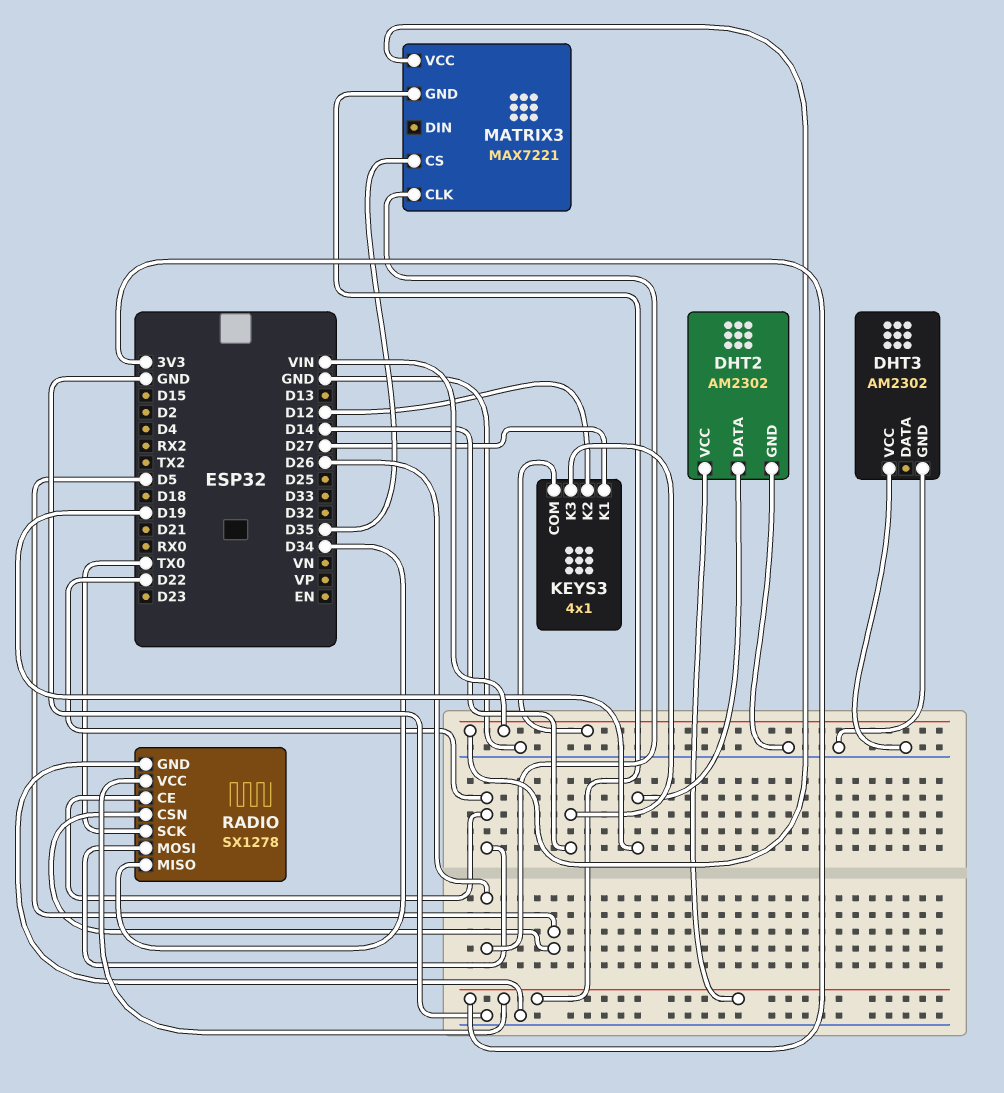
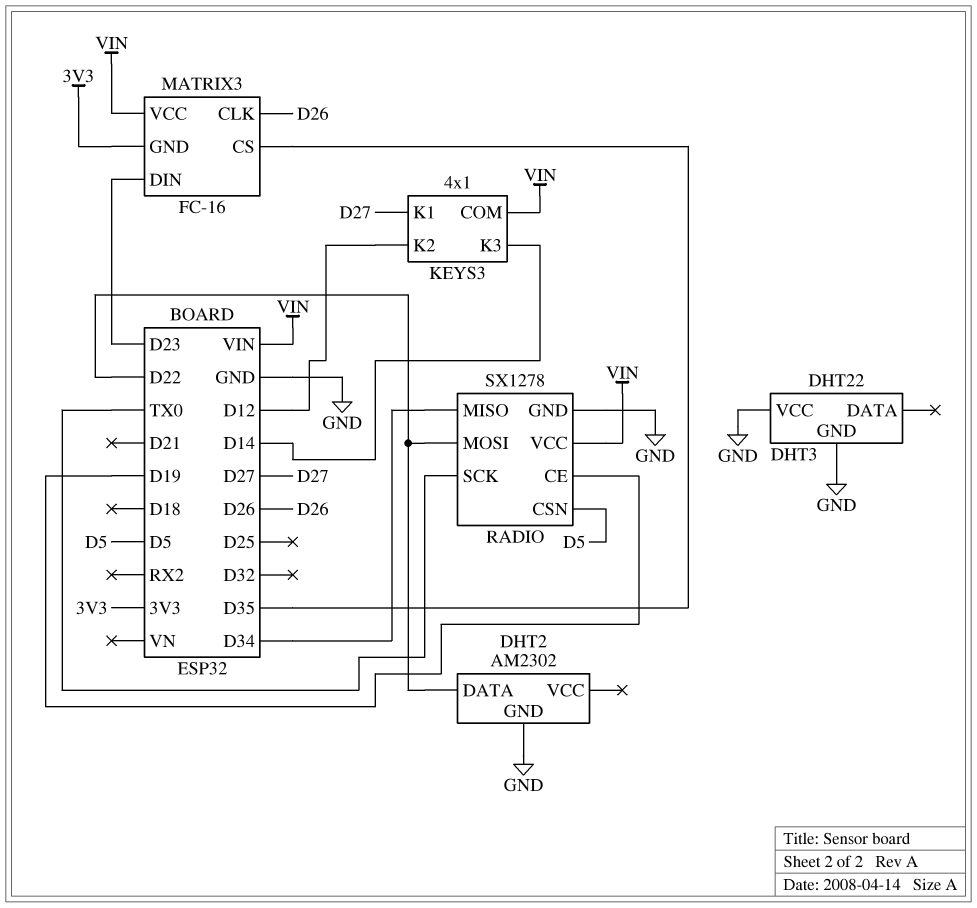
DHT2 pin DATA: D19 -> D22
DHT2 pin VCC: 3V3 -> none
DHT3: AM2302 -> DHT22
MATRIX3: MAX7221 -> FC-16
MATRIX3 pin DIN: none -> D23
RADIO pin CE: D22 -> D19
RADIO pin VCC: 3V3 -> VIN

